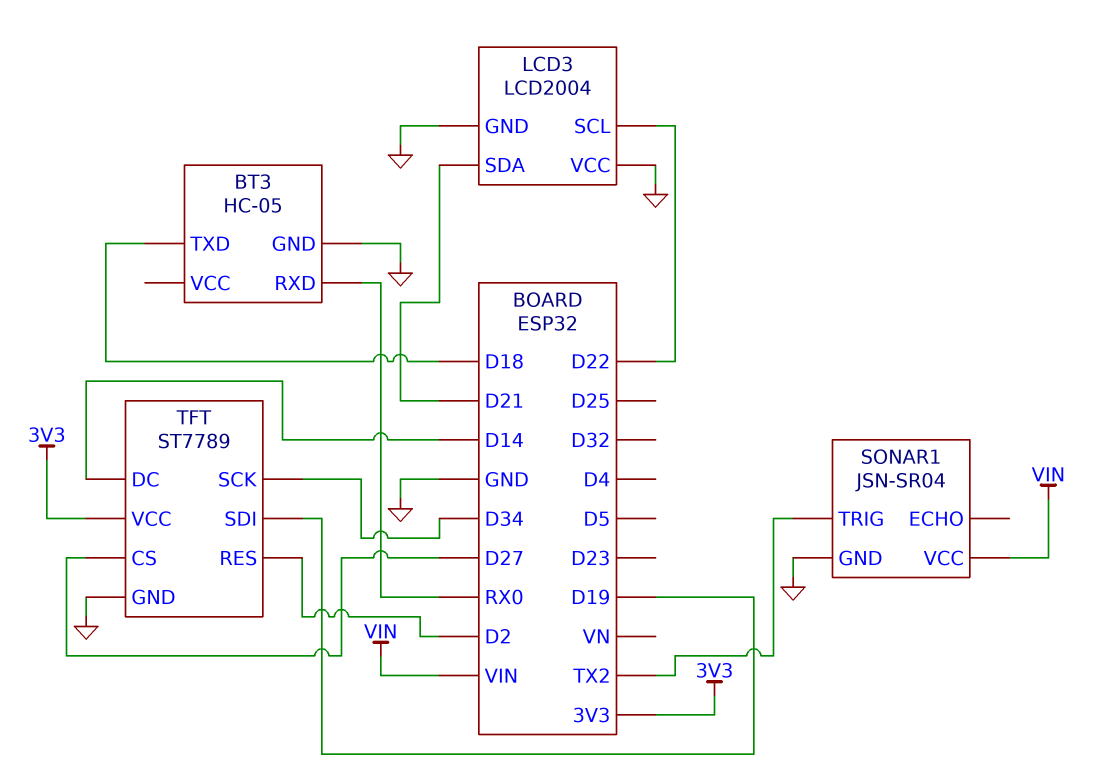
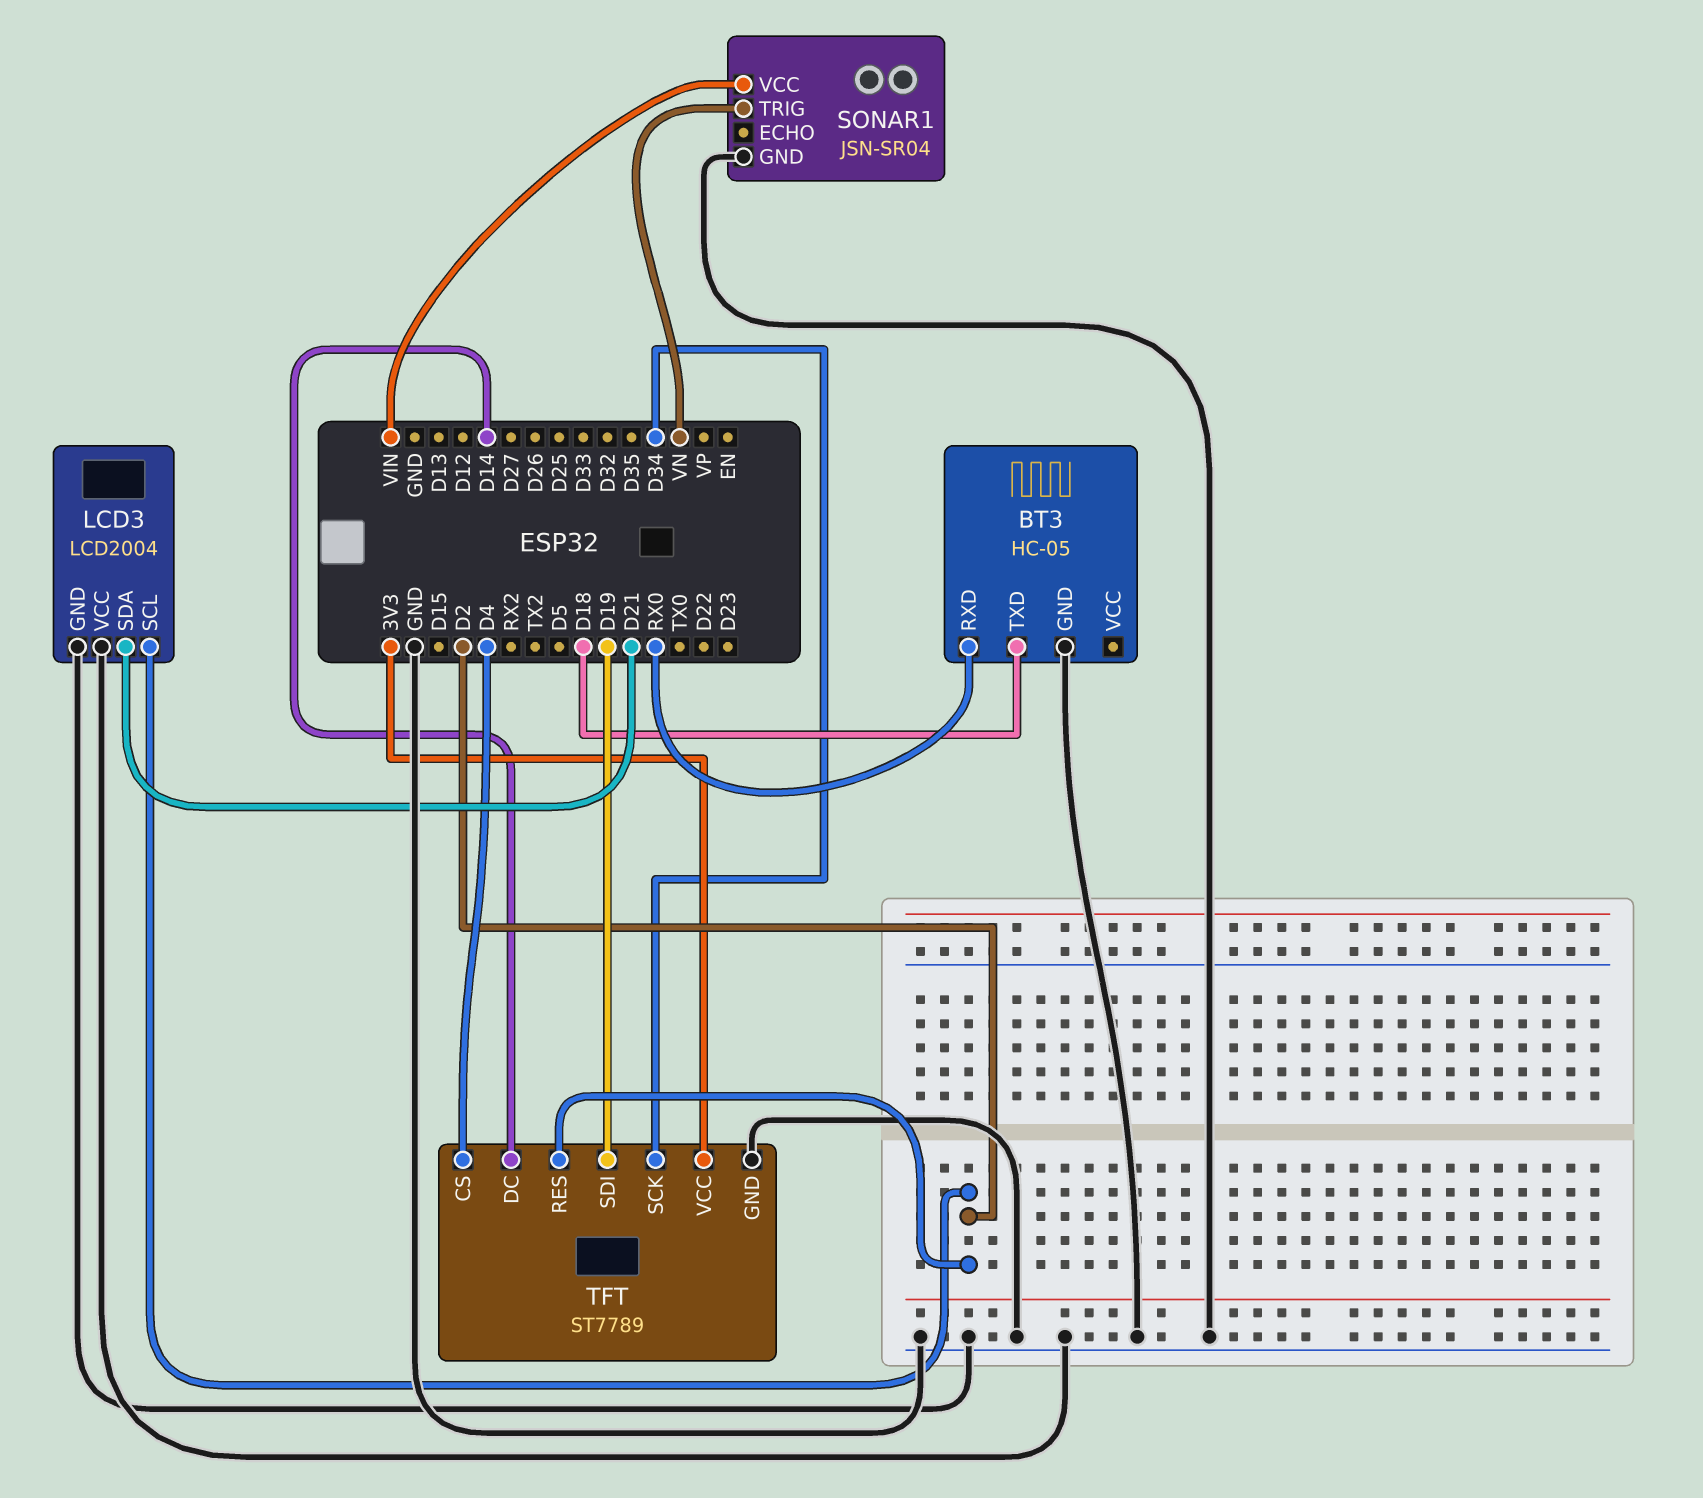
LCD3 pin SCL: D22 -> D2
SONAR1 pin TRIG: TX2 -> VN
TFT pin CS: D27 -> D4

